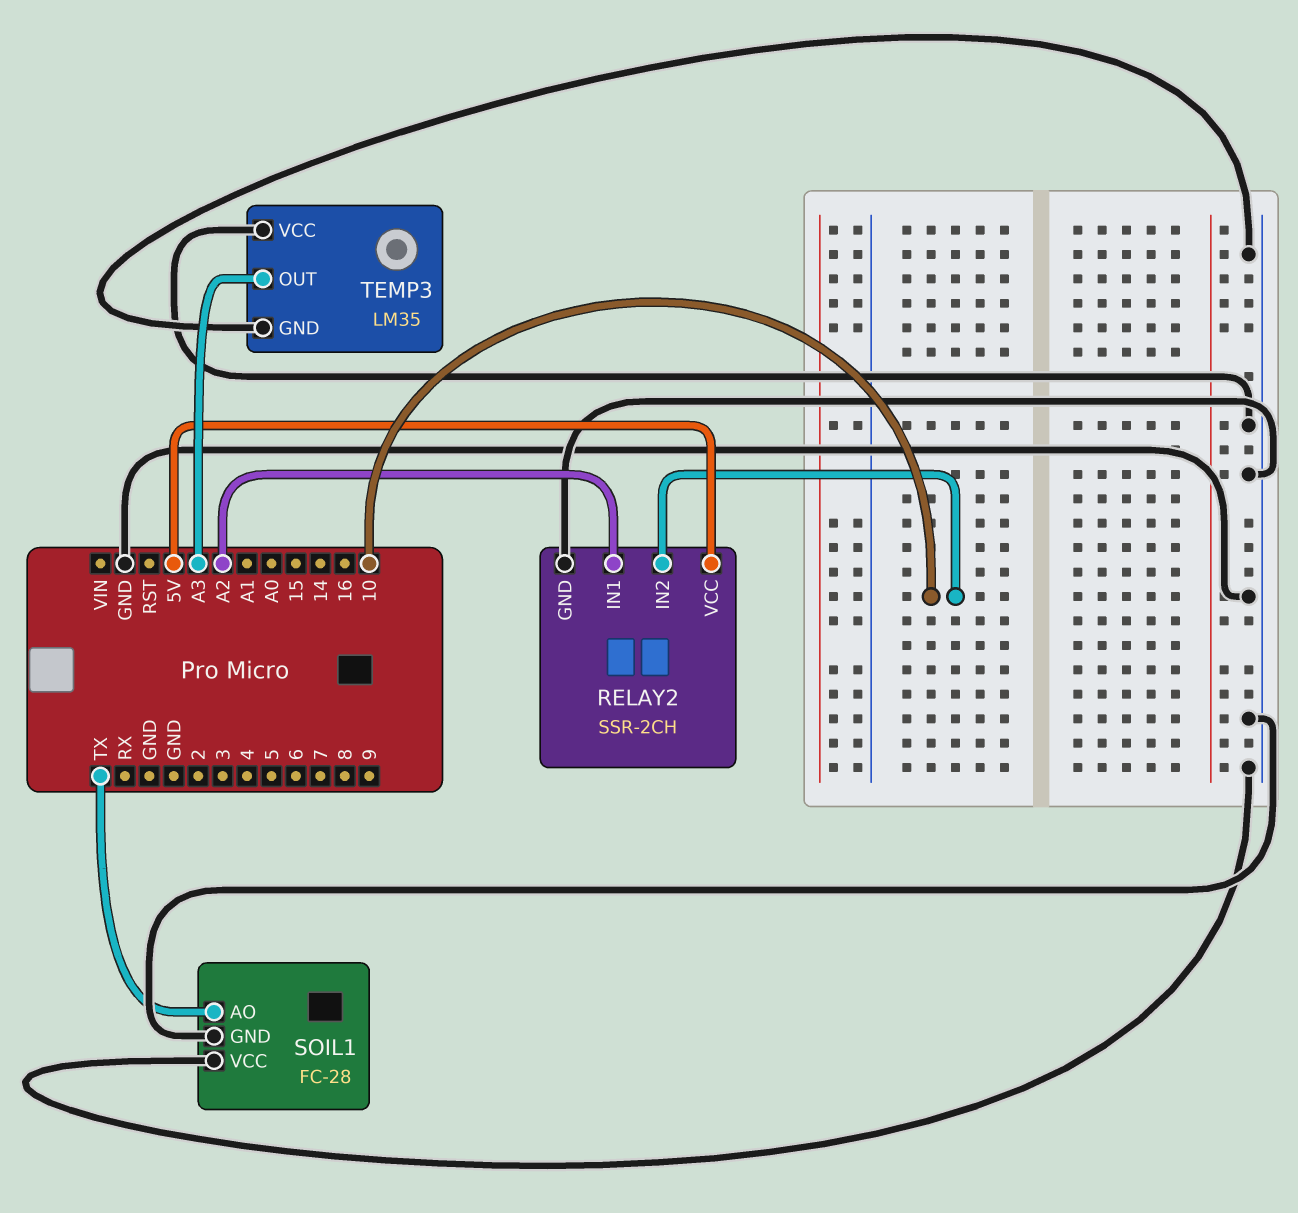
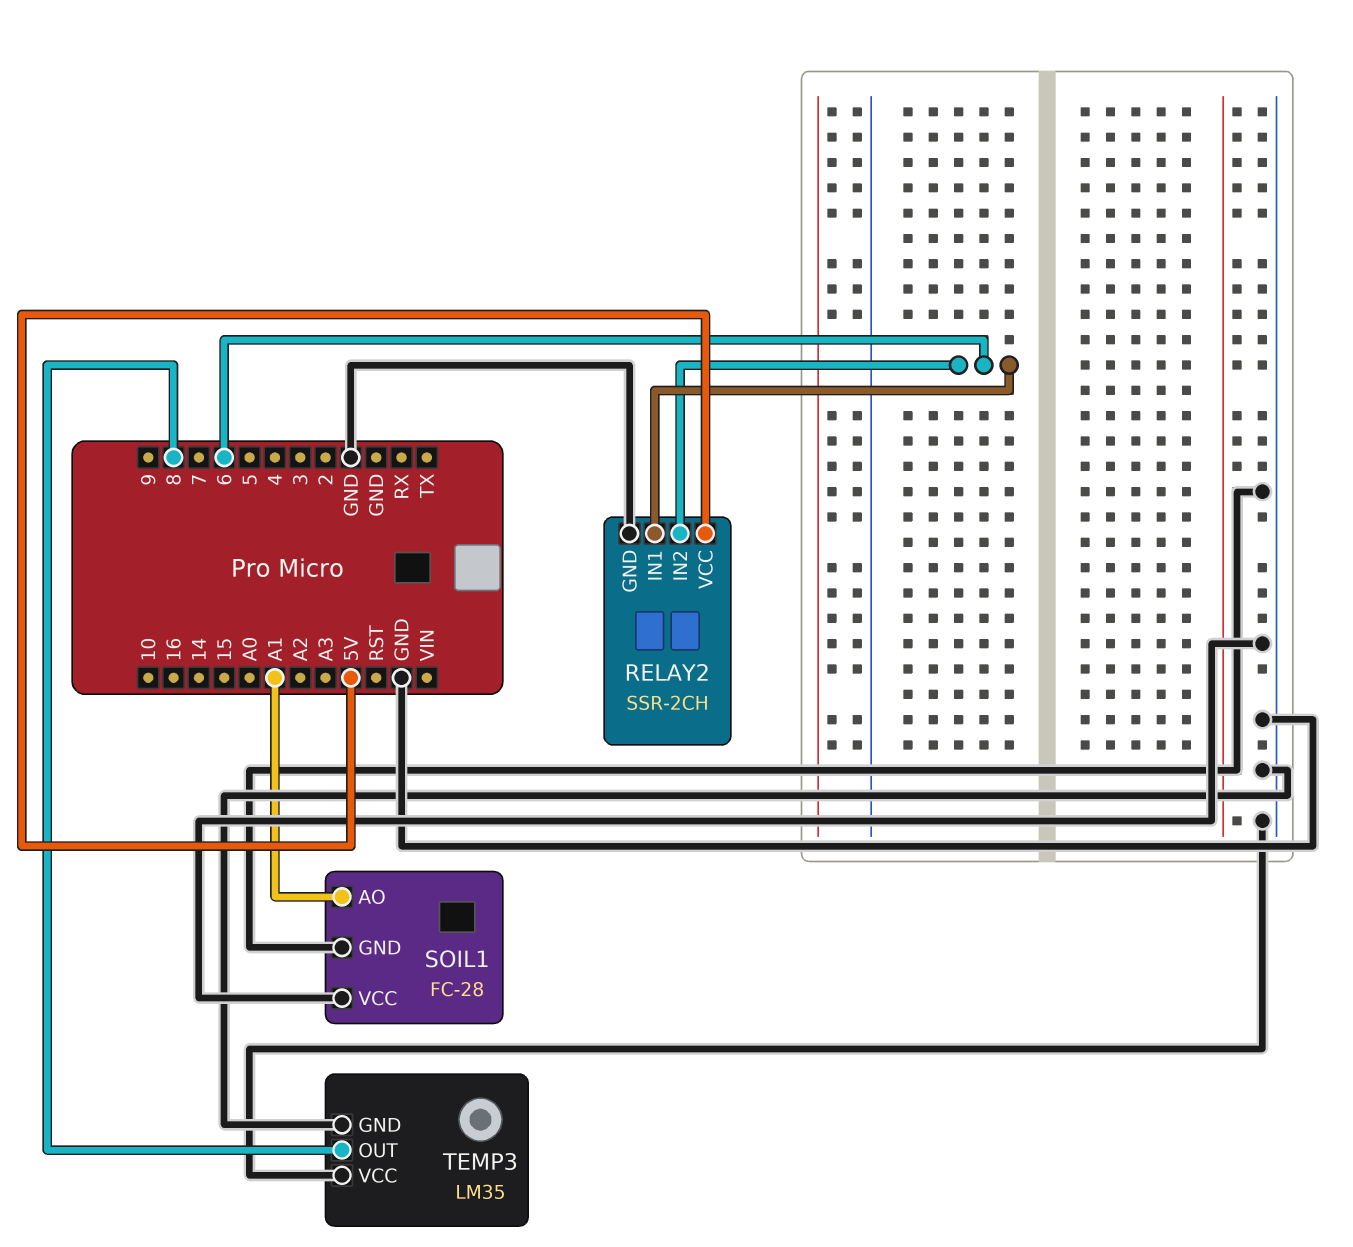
RELAY2 pin IN1: A2 -> 6
RELAY2 pin IN2: 10 -> 6
SOIL1 pin AO: TX -> A1
TEMP3 pin OUT: A3 -> 8

